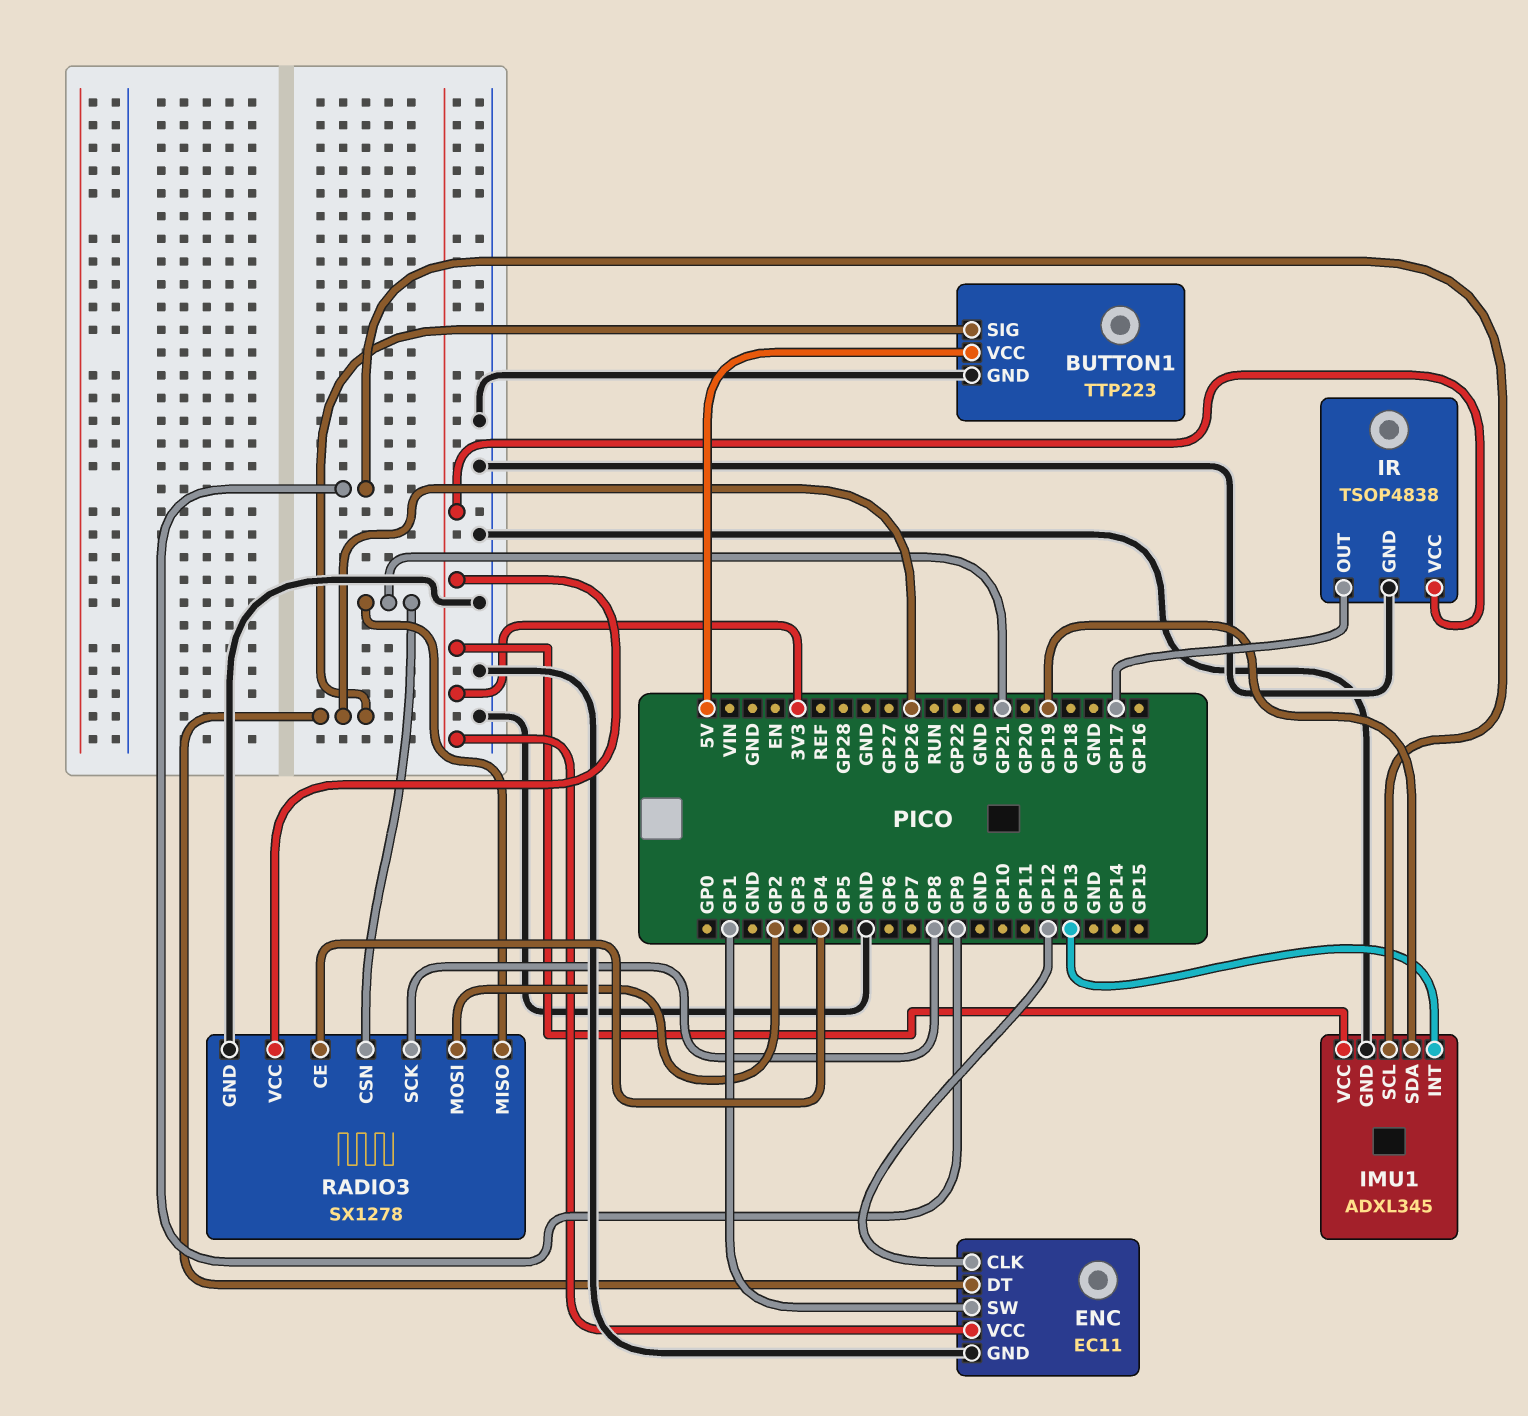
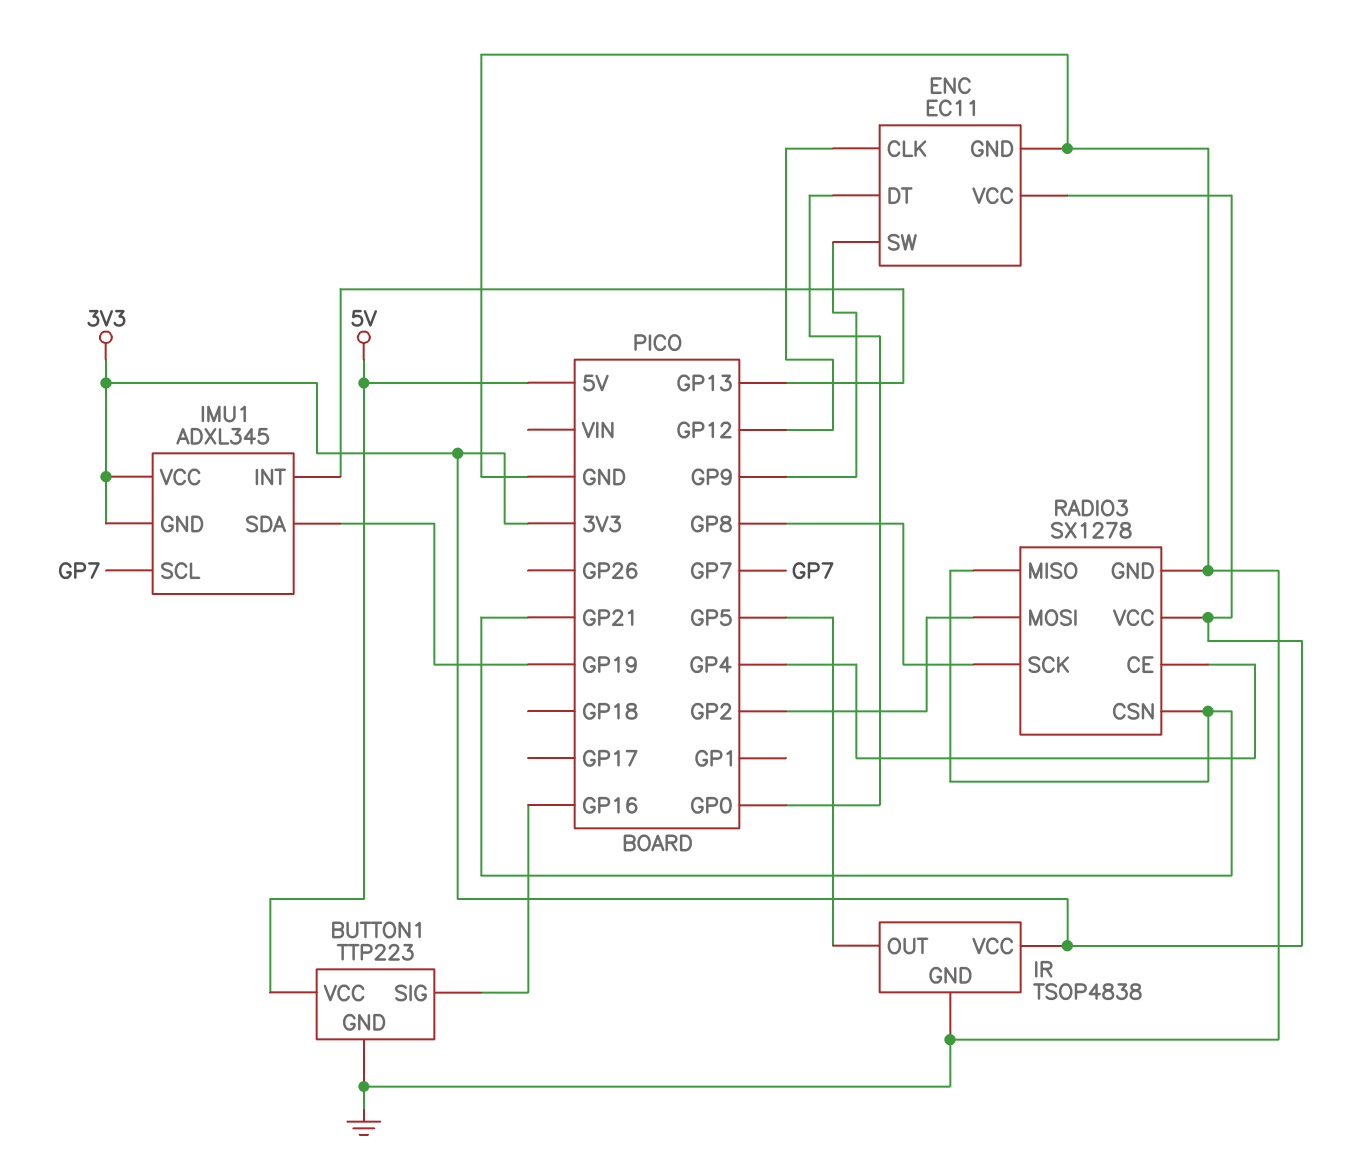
BUTTON1 pin SIG: GP26 -> GP16
ENC pin DT: GP26 -> GP0
ENC pin SW: GP1 -> GP9
IMU1 pin GND: GND -> 3V3
IMU1 pin SCL: GP9 -> GP7
IR pin OUT: GP17 -> GP5

